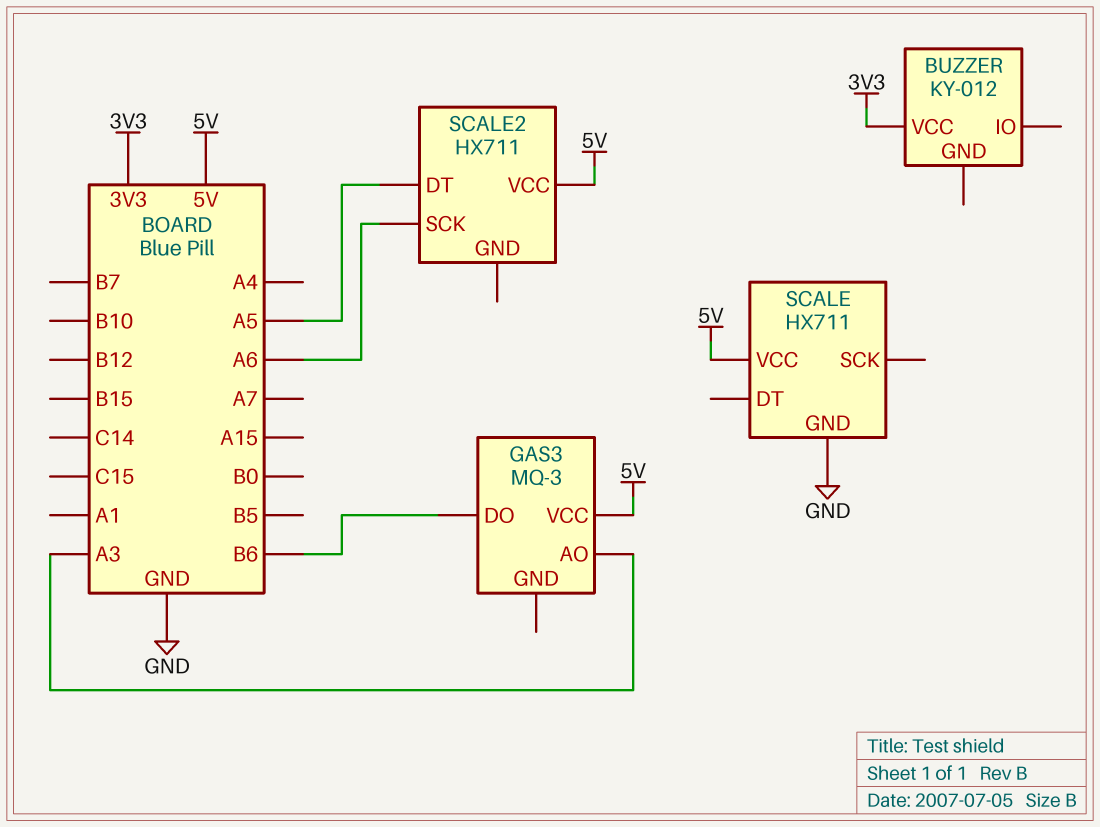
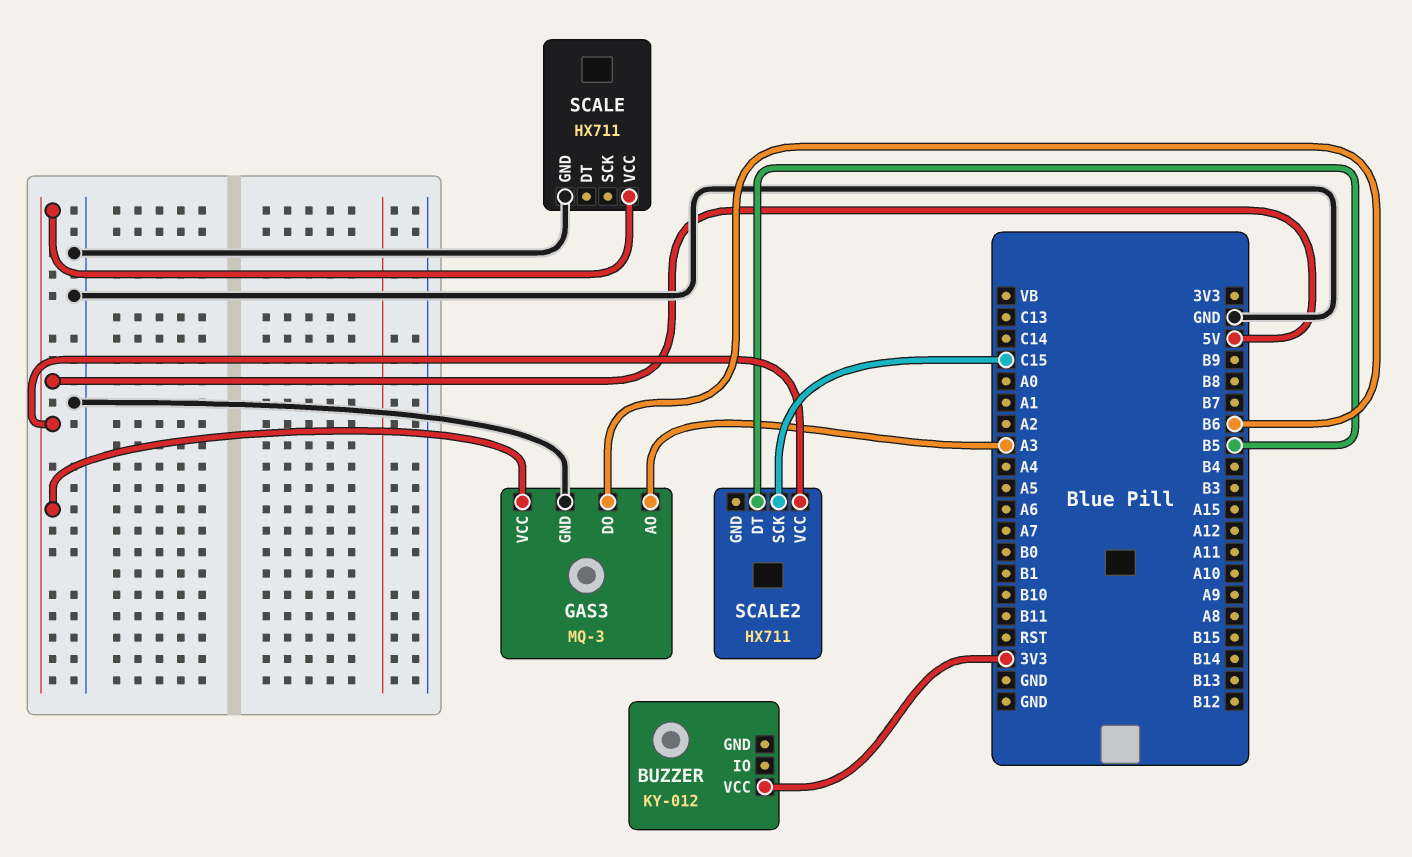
GAS3 pin GND: none -> GND
SCALE2 pin DT: A5 -> B5
SCALE2 pin SCK: A6 -> C15

